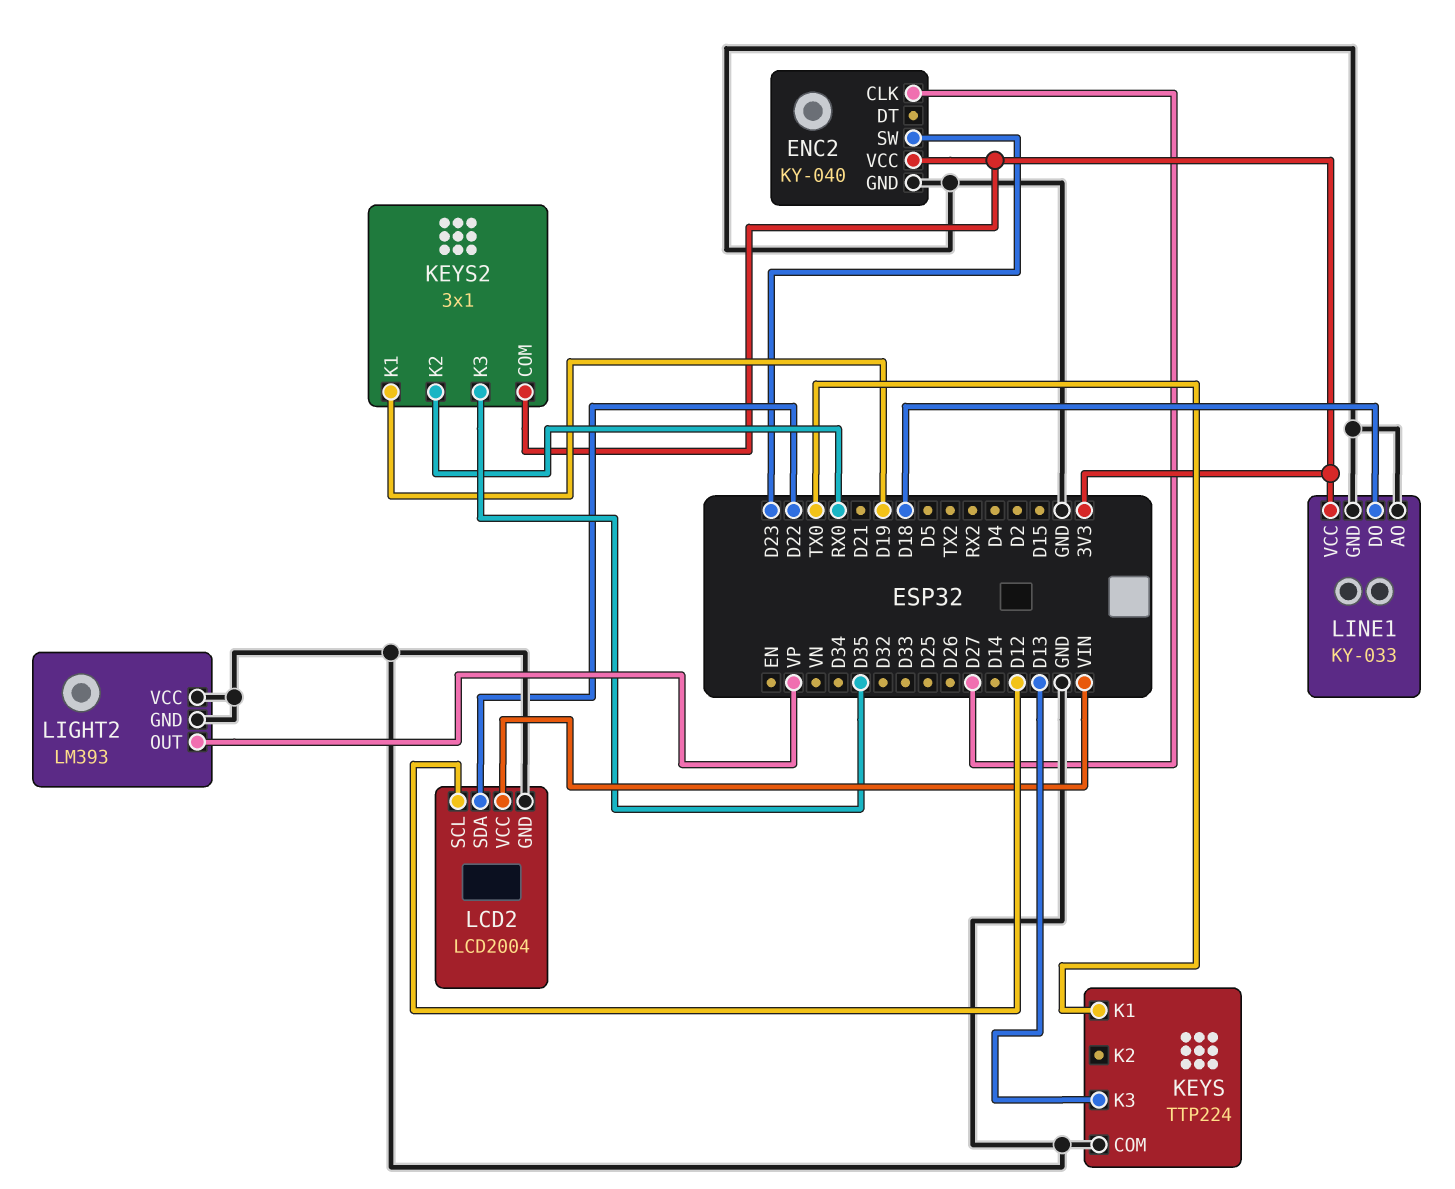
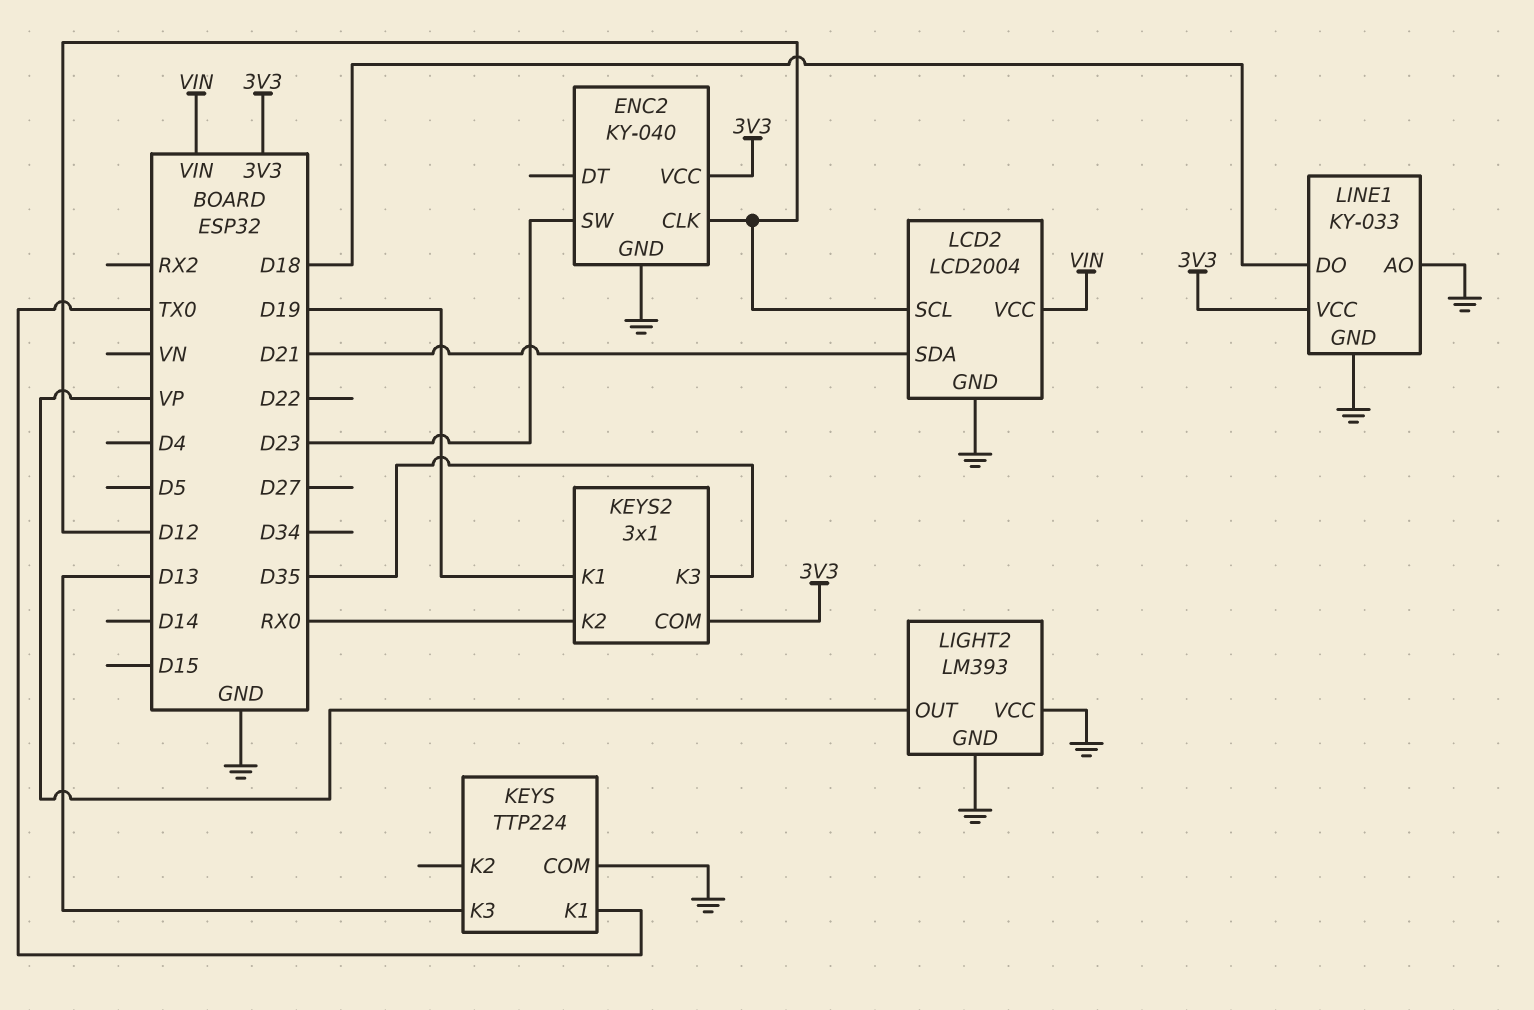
ENC2 pin CLK: D27 -> D12
LCD2 pin SDA: D22 -> D21

